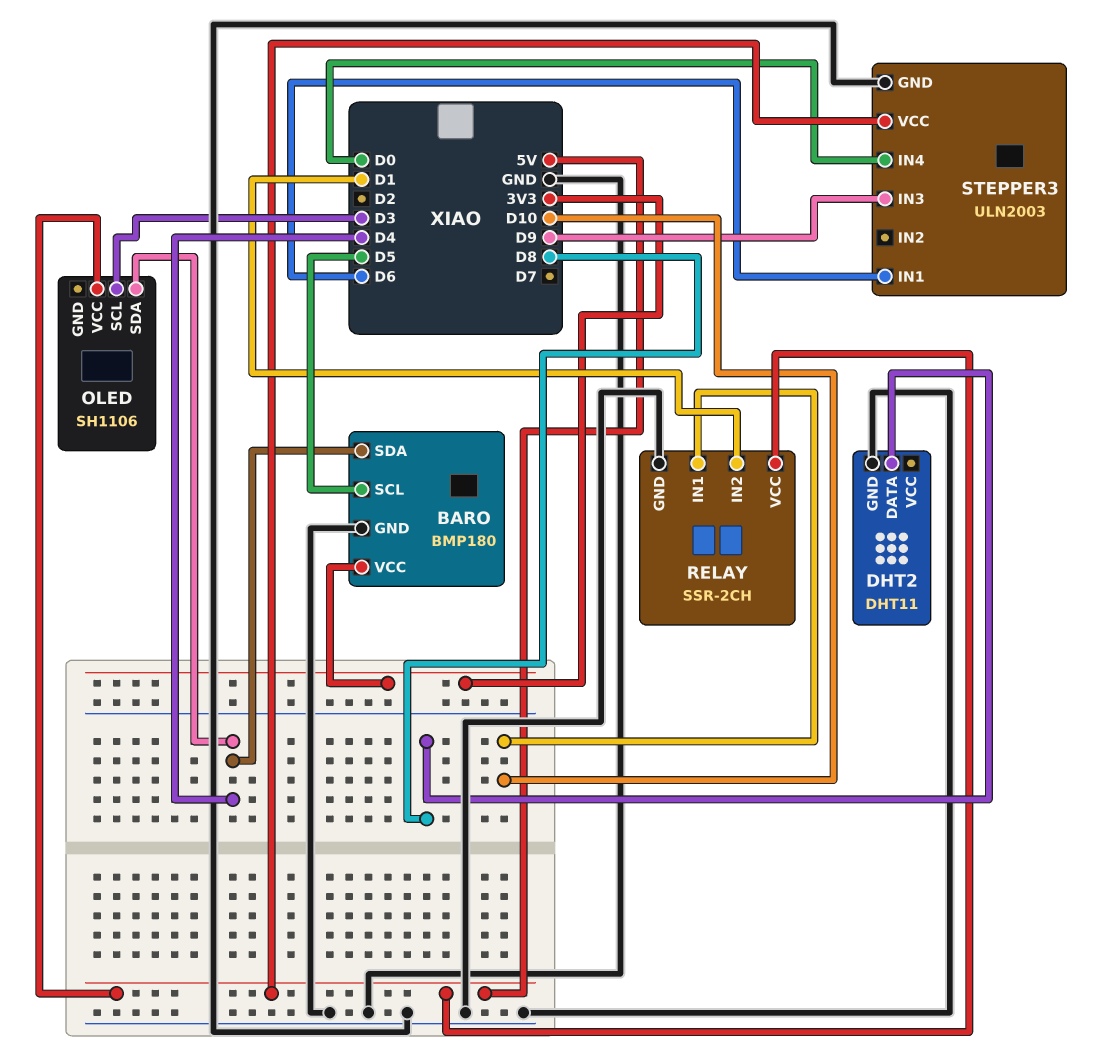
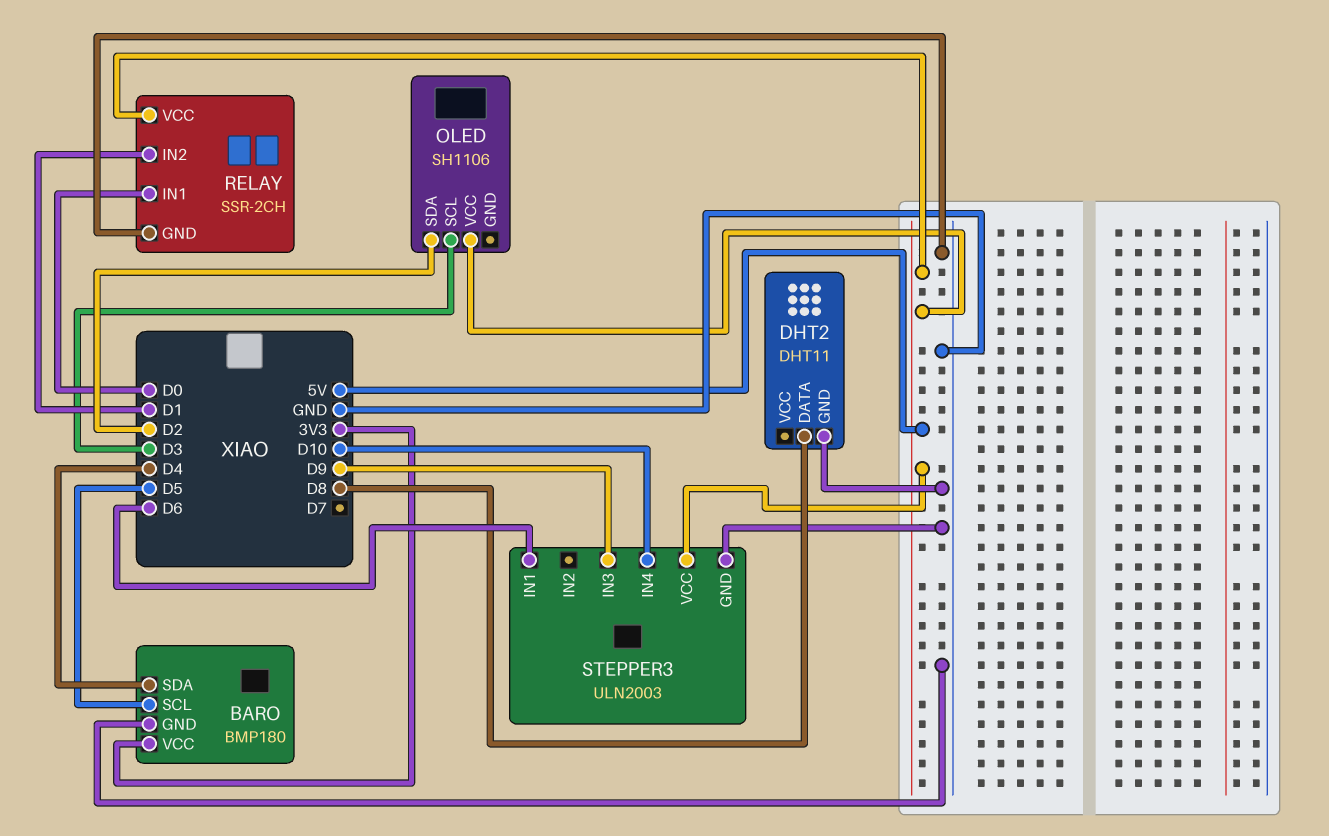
OLED pin SDA: D4 -> D2
RELAY pin IN1: D10 -> D0
STEPPER3 pin IN4: D0 -> D10

